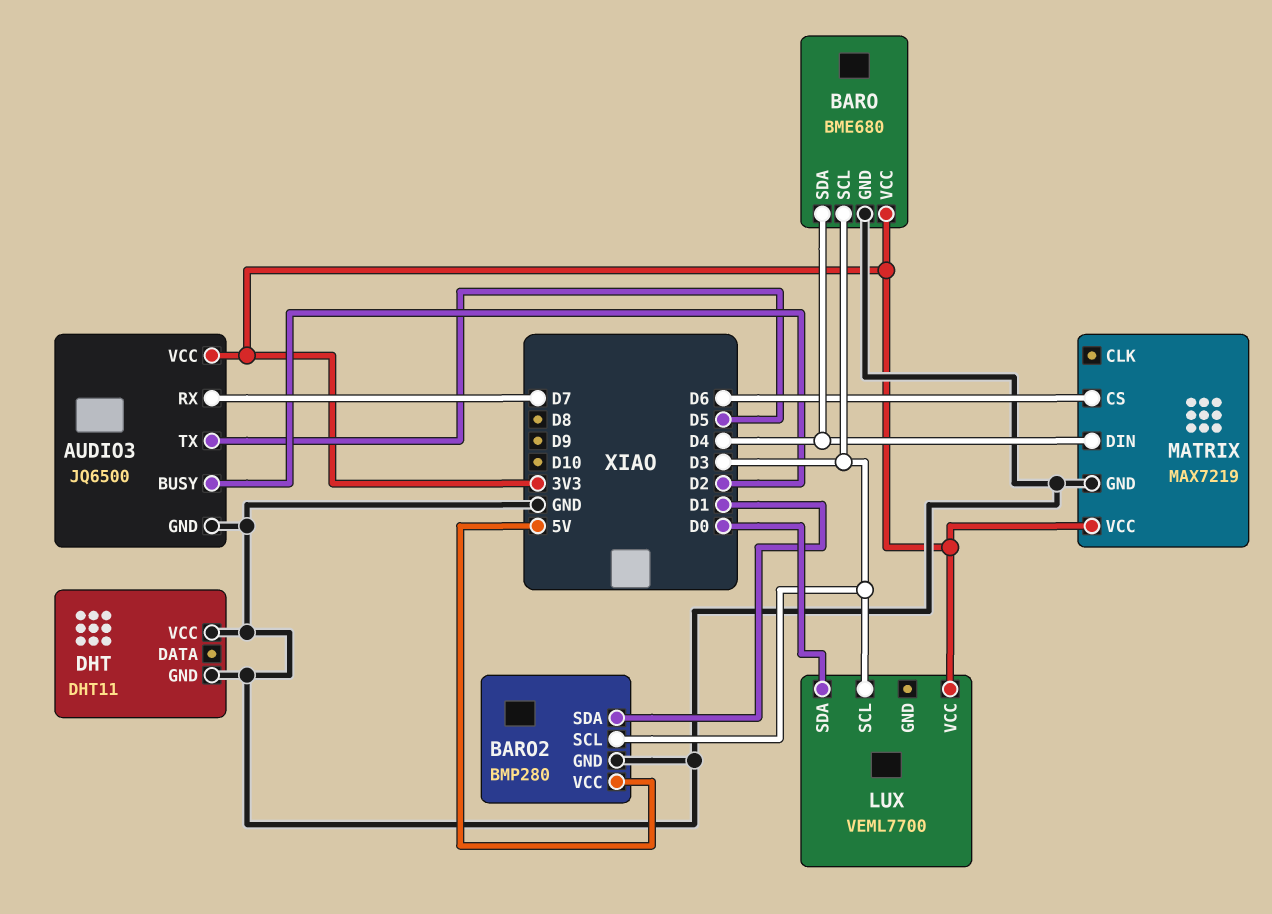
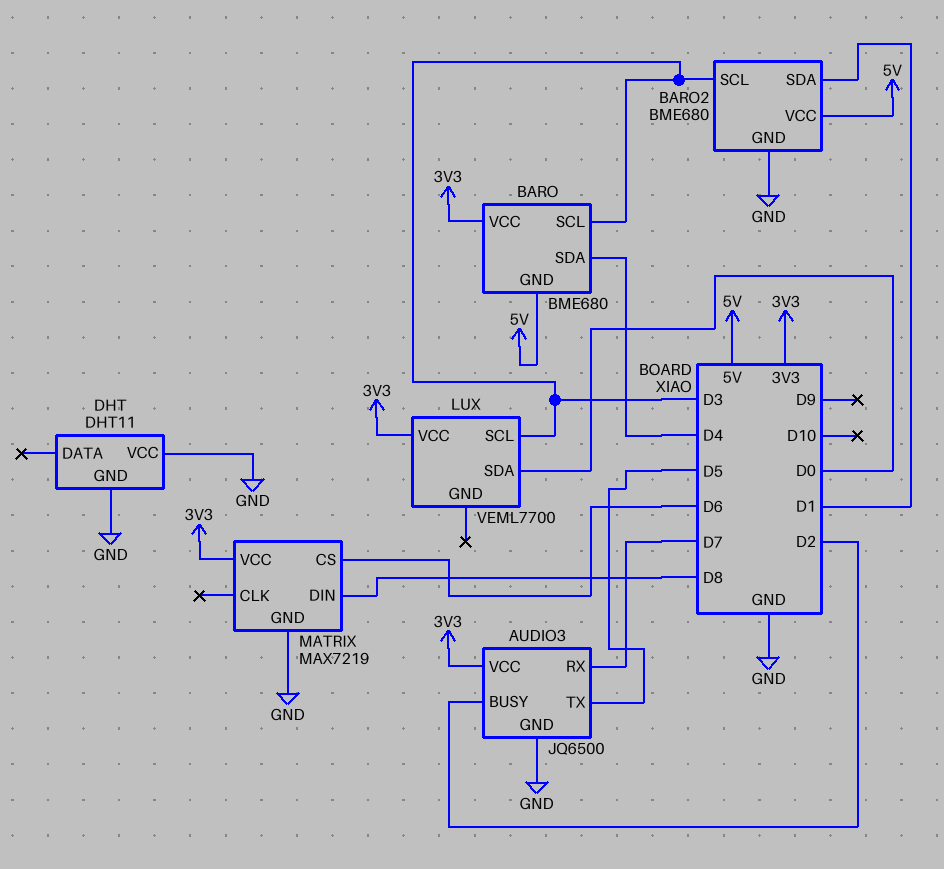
BARO pin GND: GND -> 5V
BARO2: BMP280 -> BME680
MATRIX pin DIN: D4 -> D8

